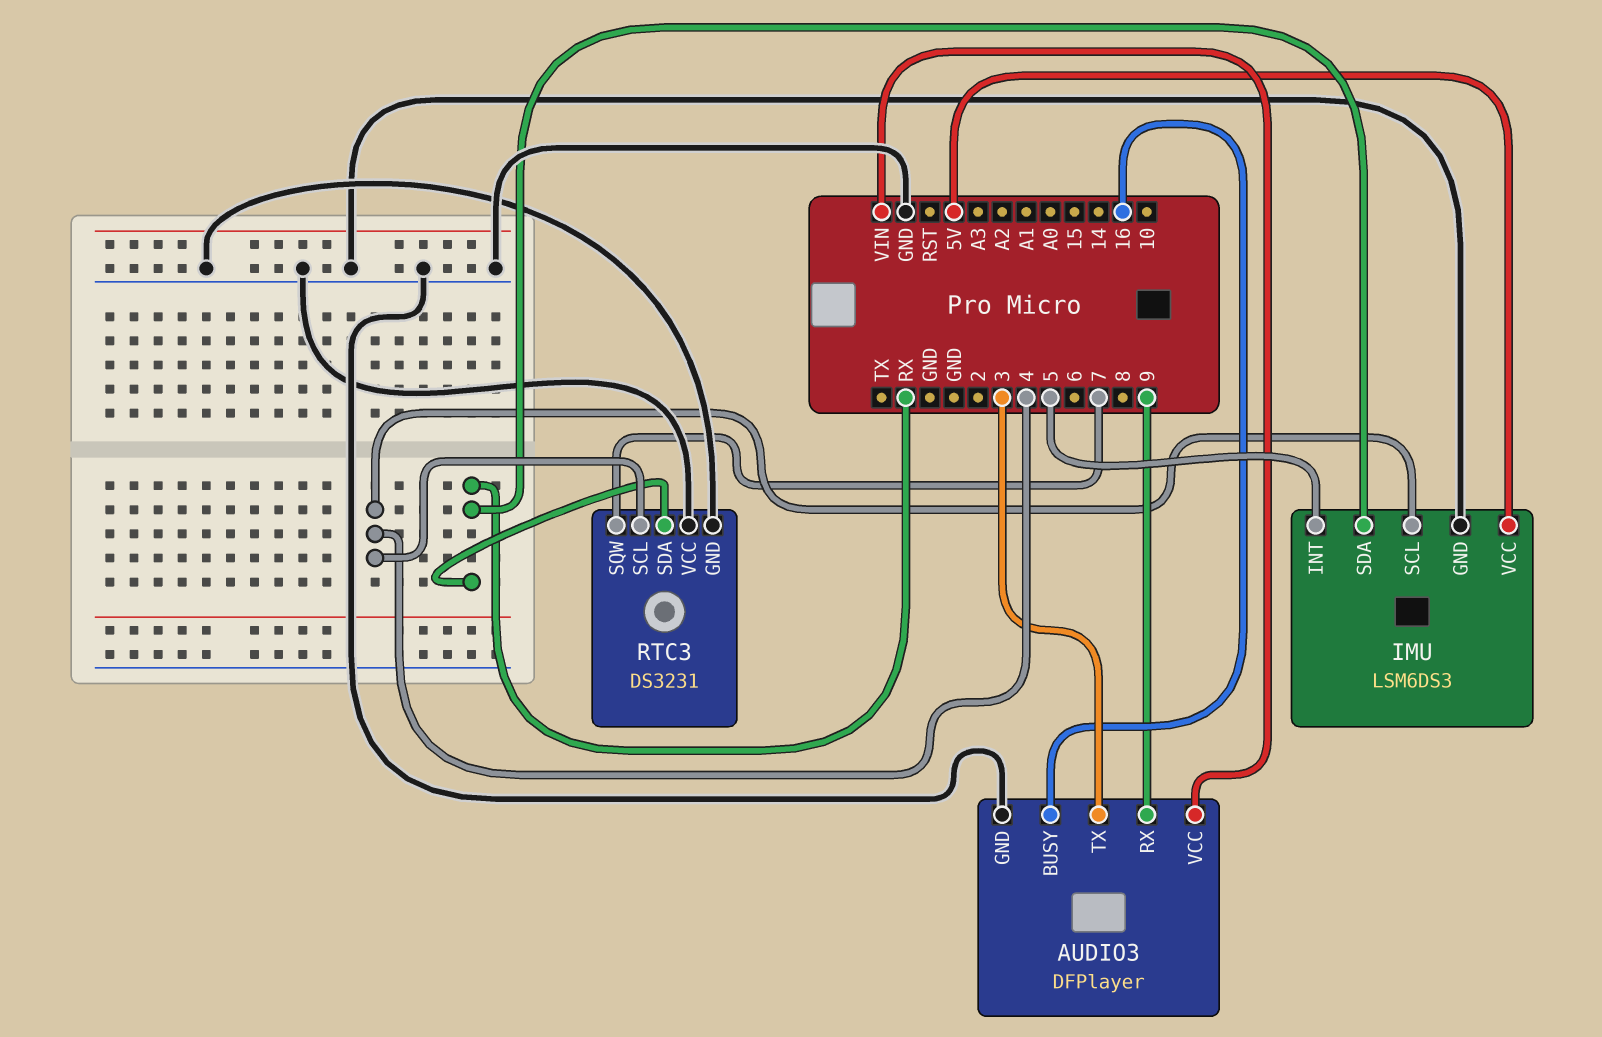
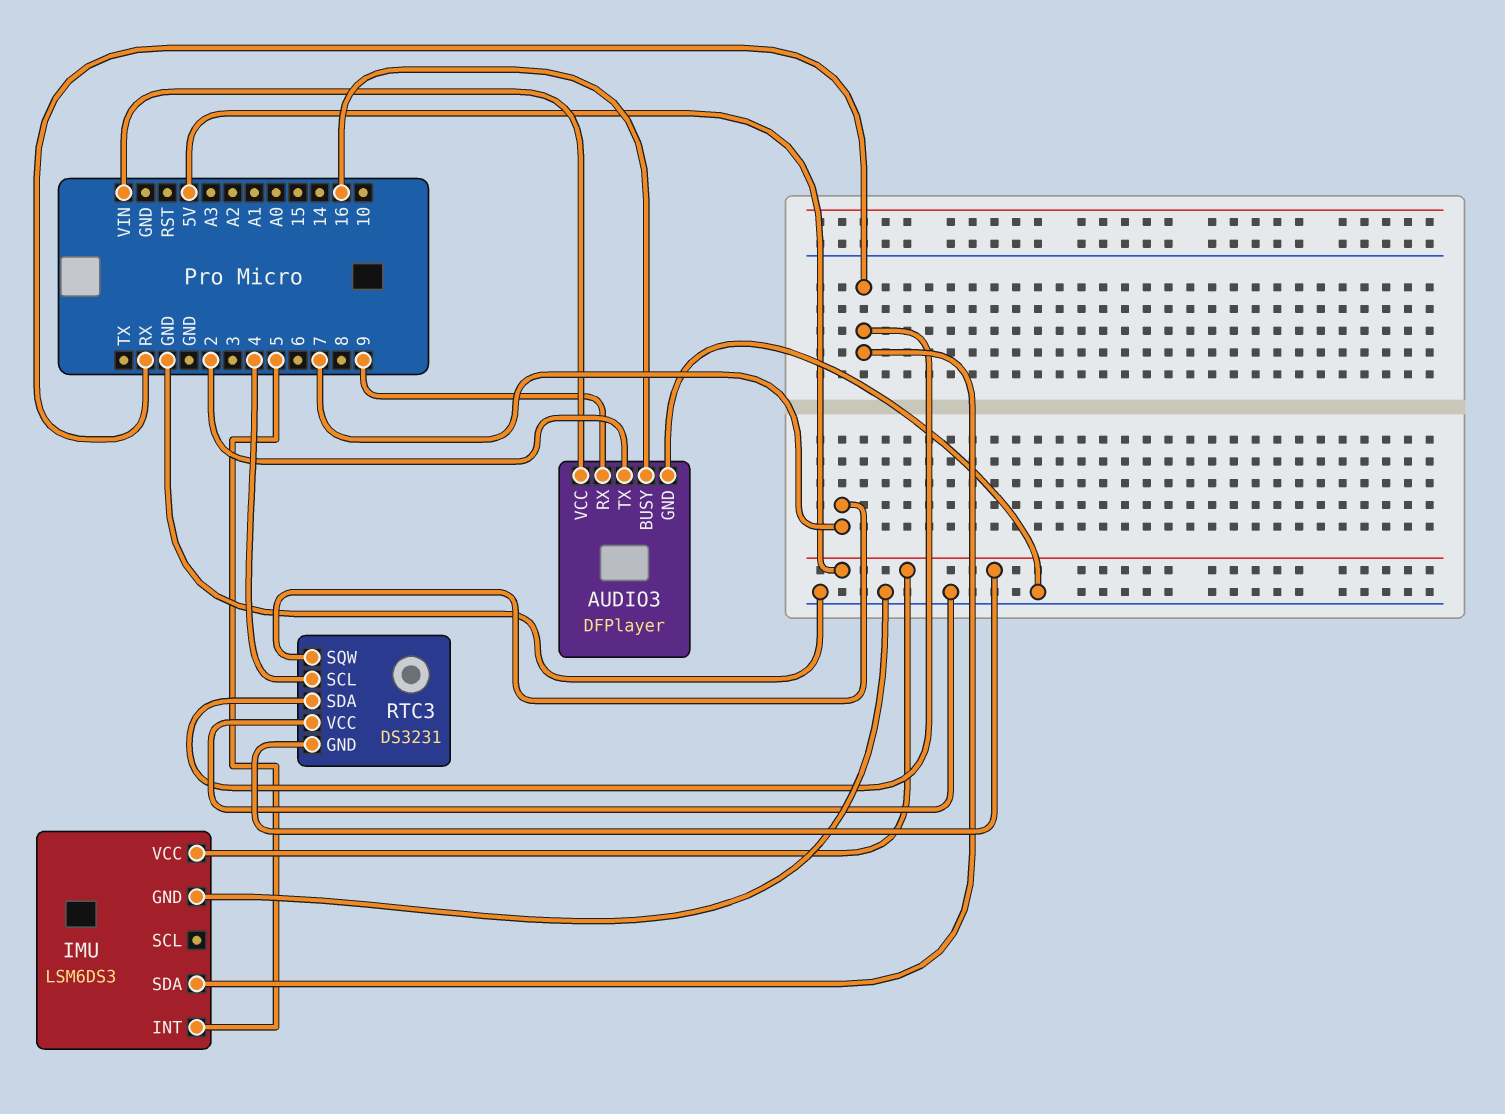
AUDIO3 pin TX: 3 -> 2
IMU pin SCL: 4 -> none
RTC3 pin GND: GND -> 5V

